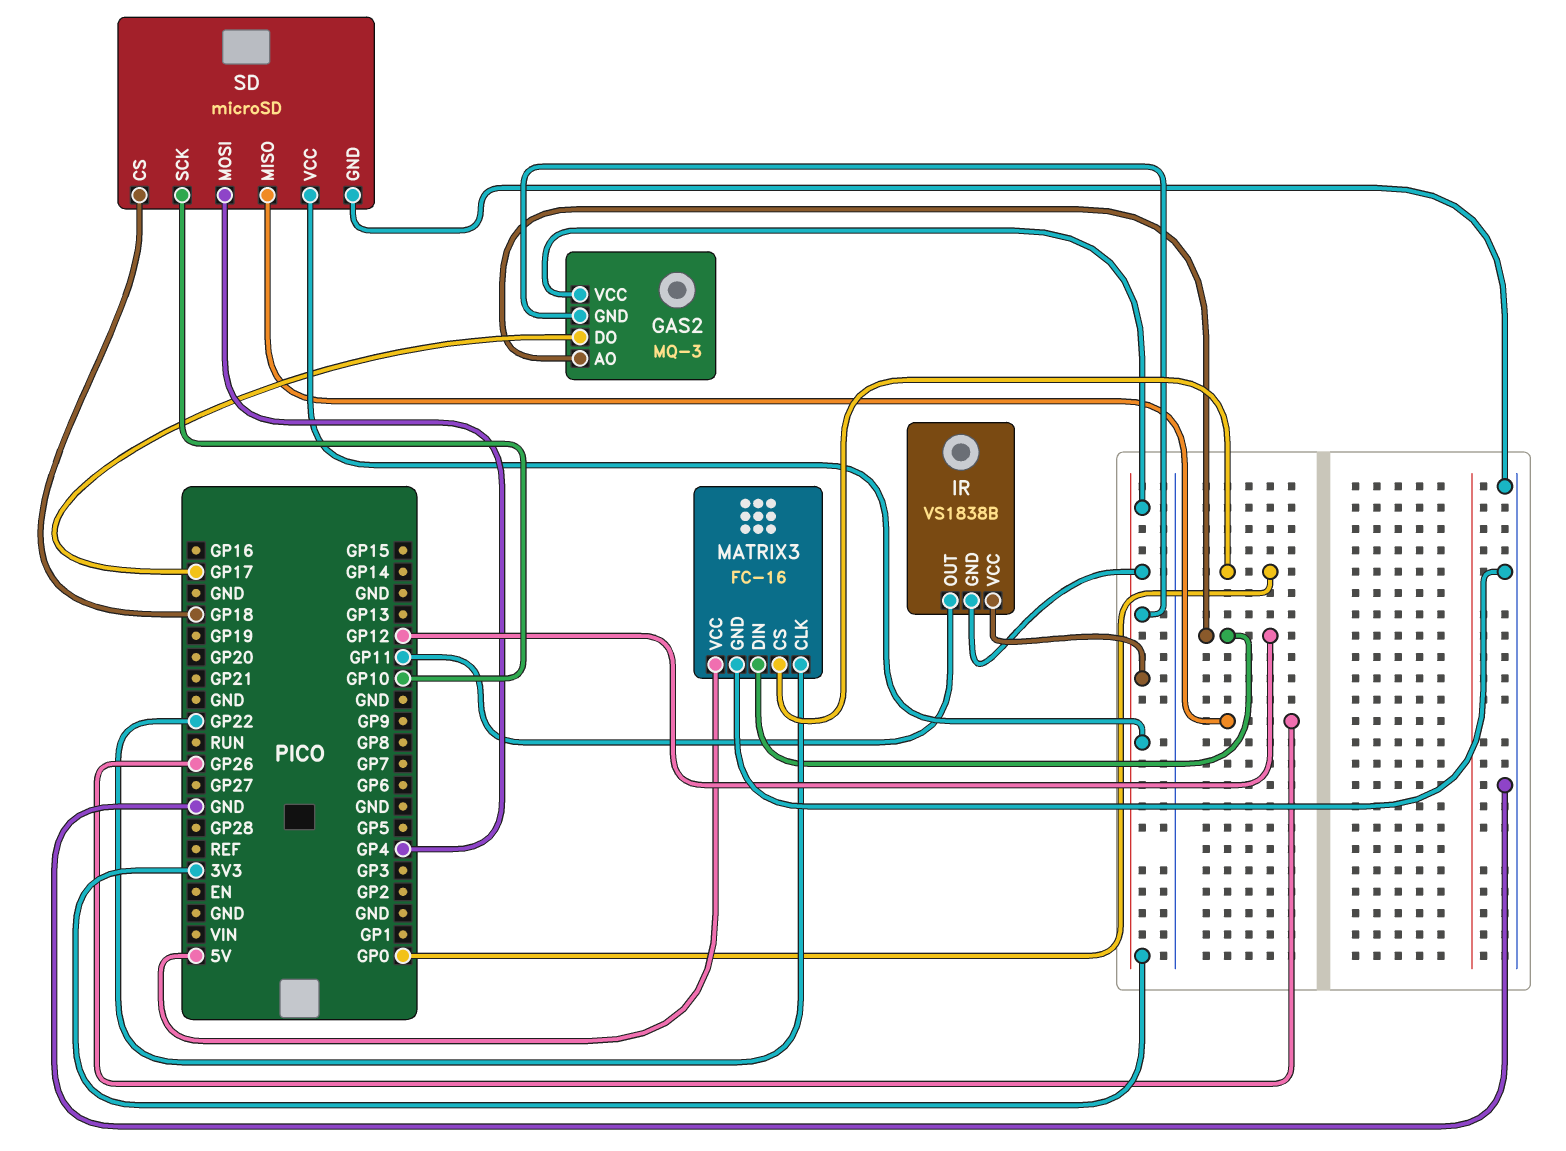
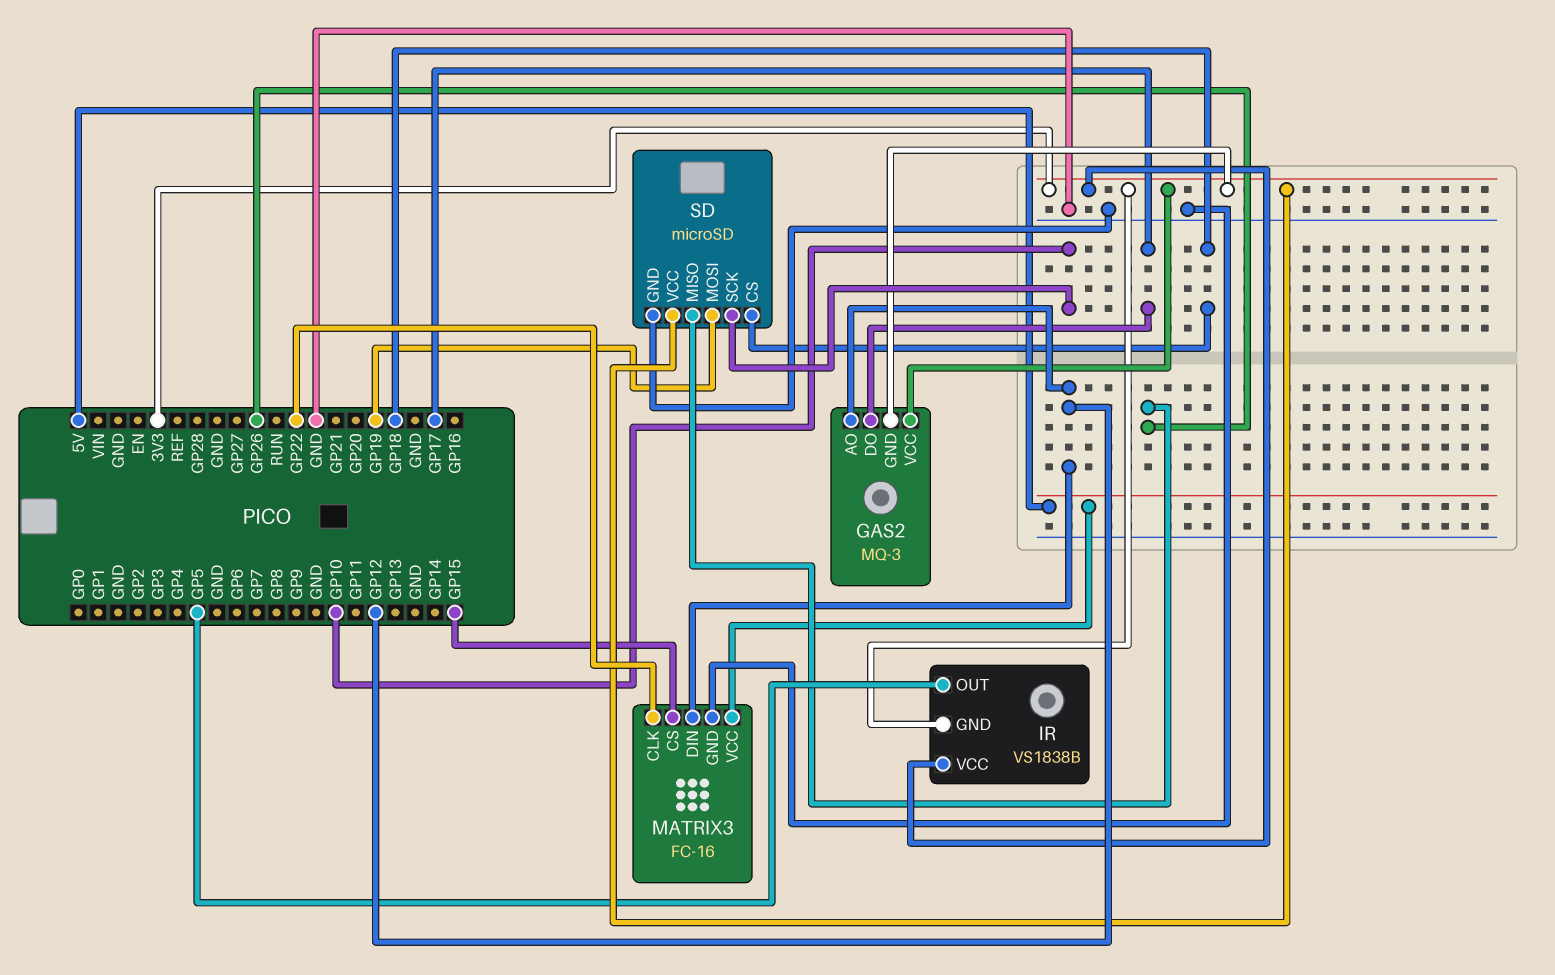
IR pin OUT: GP11 -> GP5
MATRIX3 pin CS: GP0 -> GP15
SD pin MOSI: GP4 -> GP19

